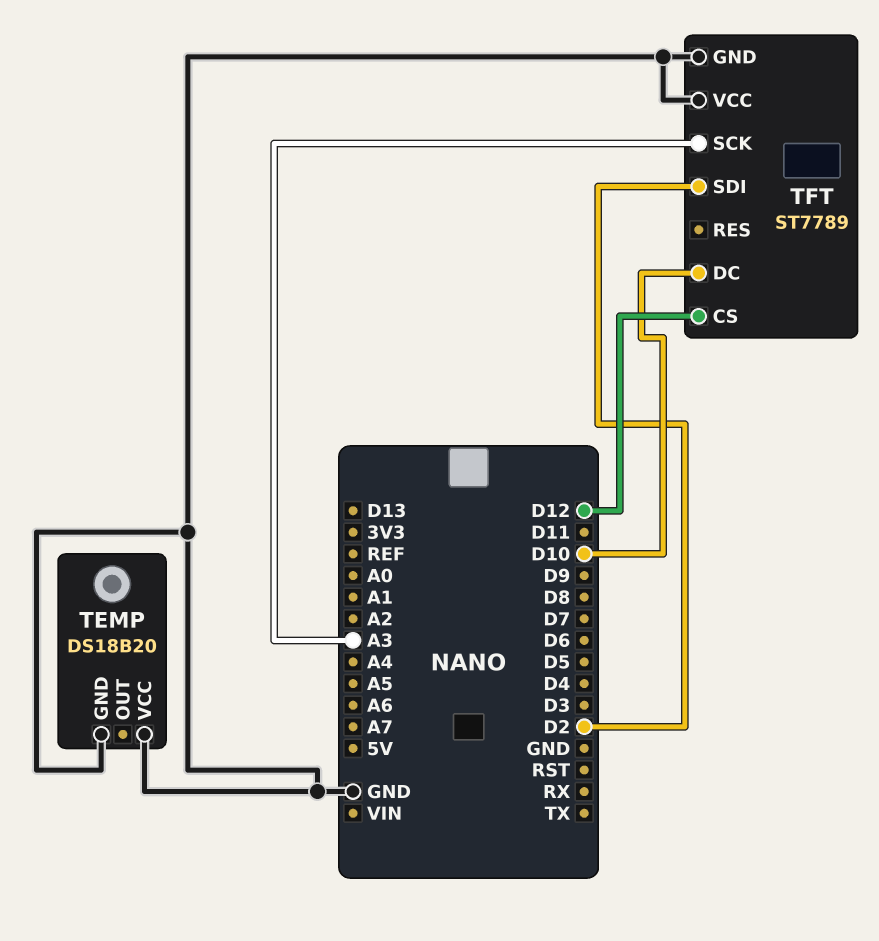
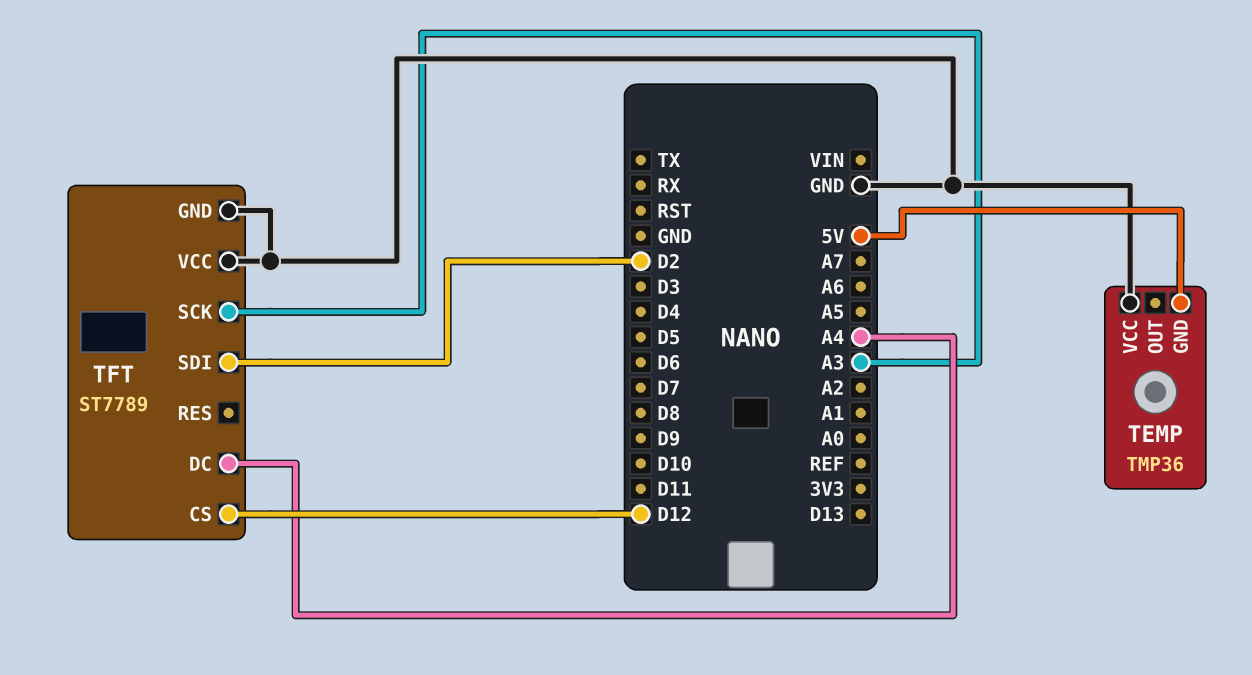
TEMP: DS18B20 -> TMP36
TEMP pin GND: GND -> 5V
TFT pin DC: D10 -> A4

